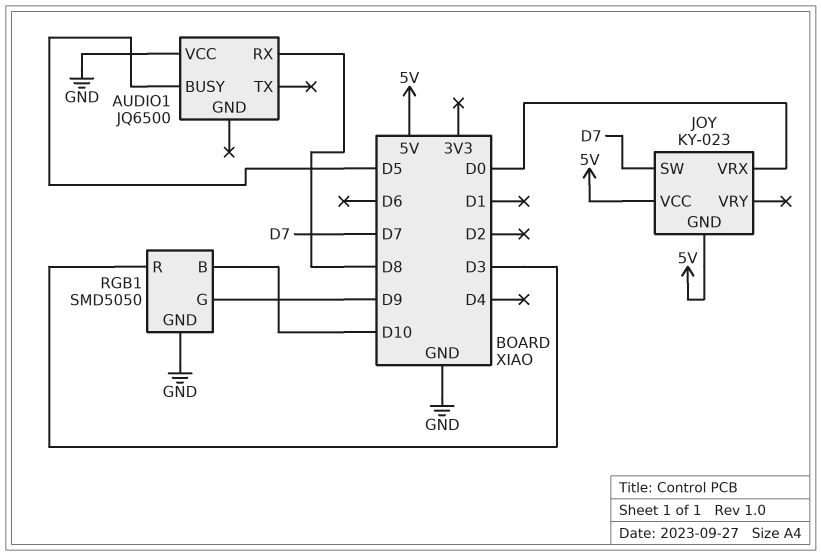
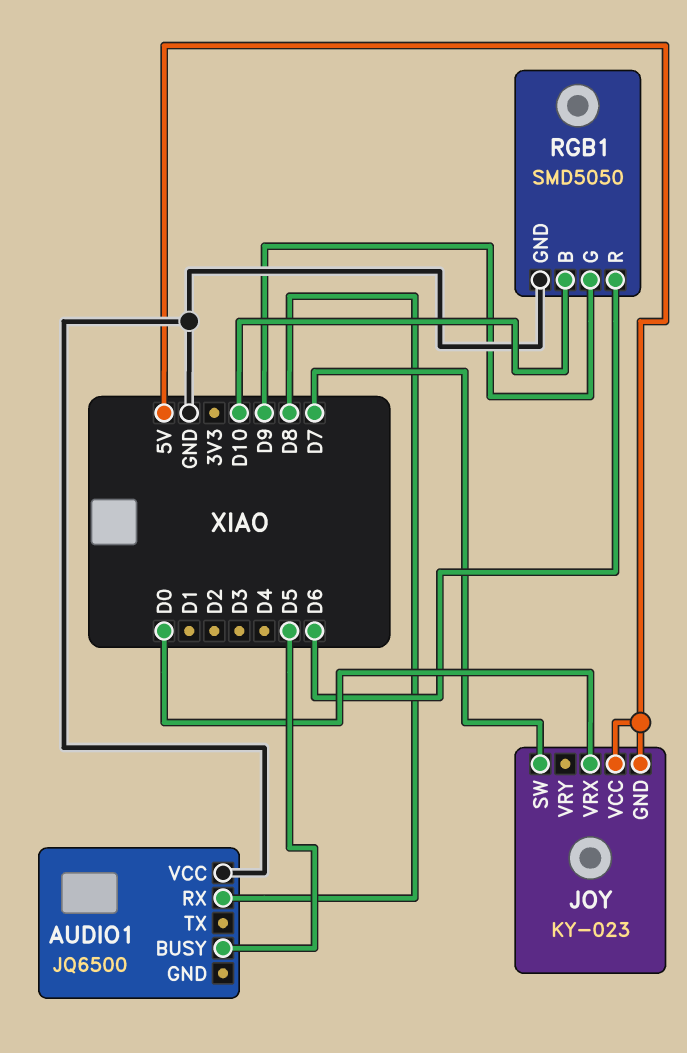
RGB1 pin R: D3 -> D6

